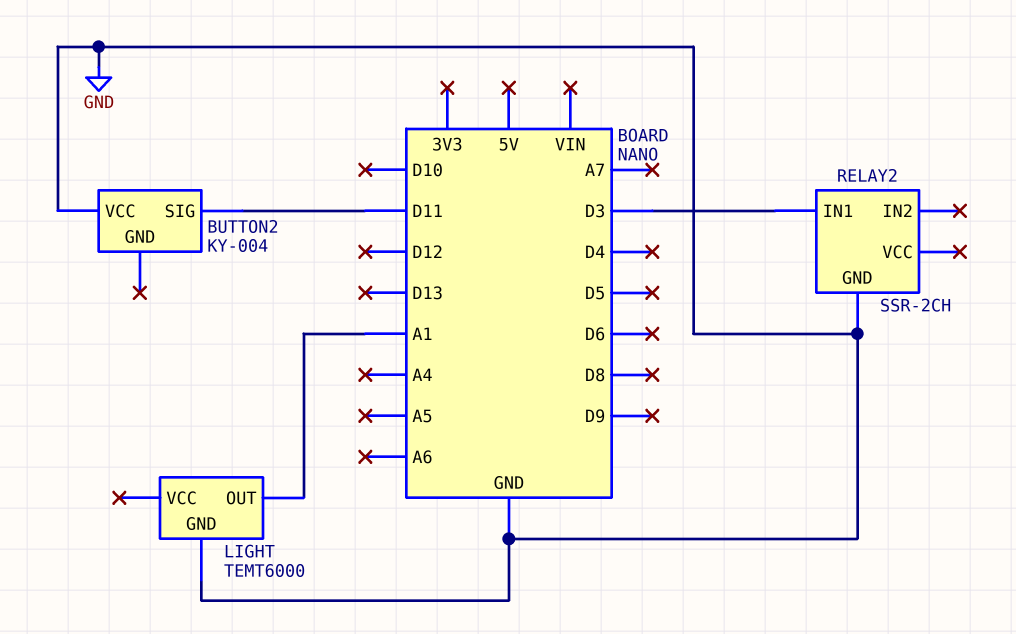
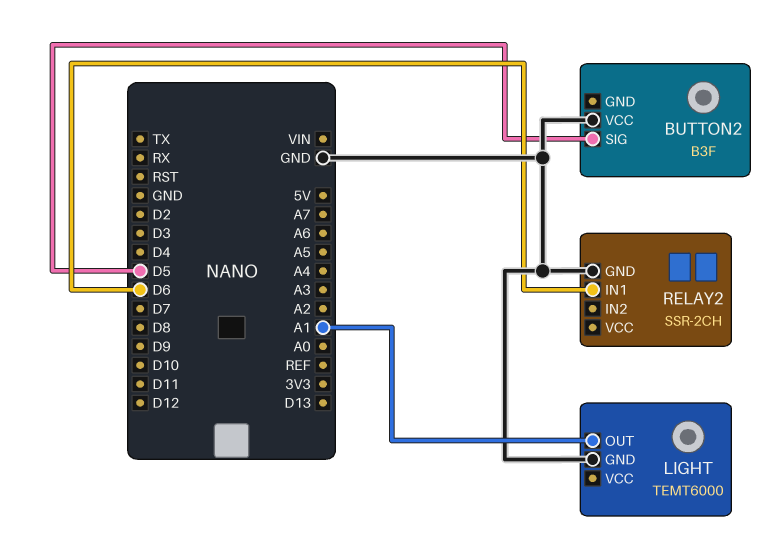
BUTTON2: KY-004 -> B3F
BUTTON2 pin SIG: D11 -> D5
RELAY2 pin IN1: D3 -> D6

